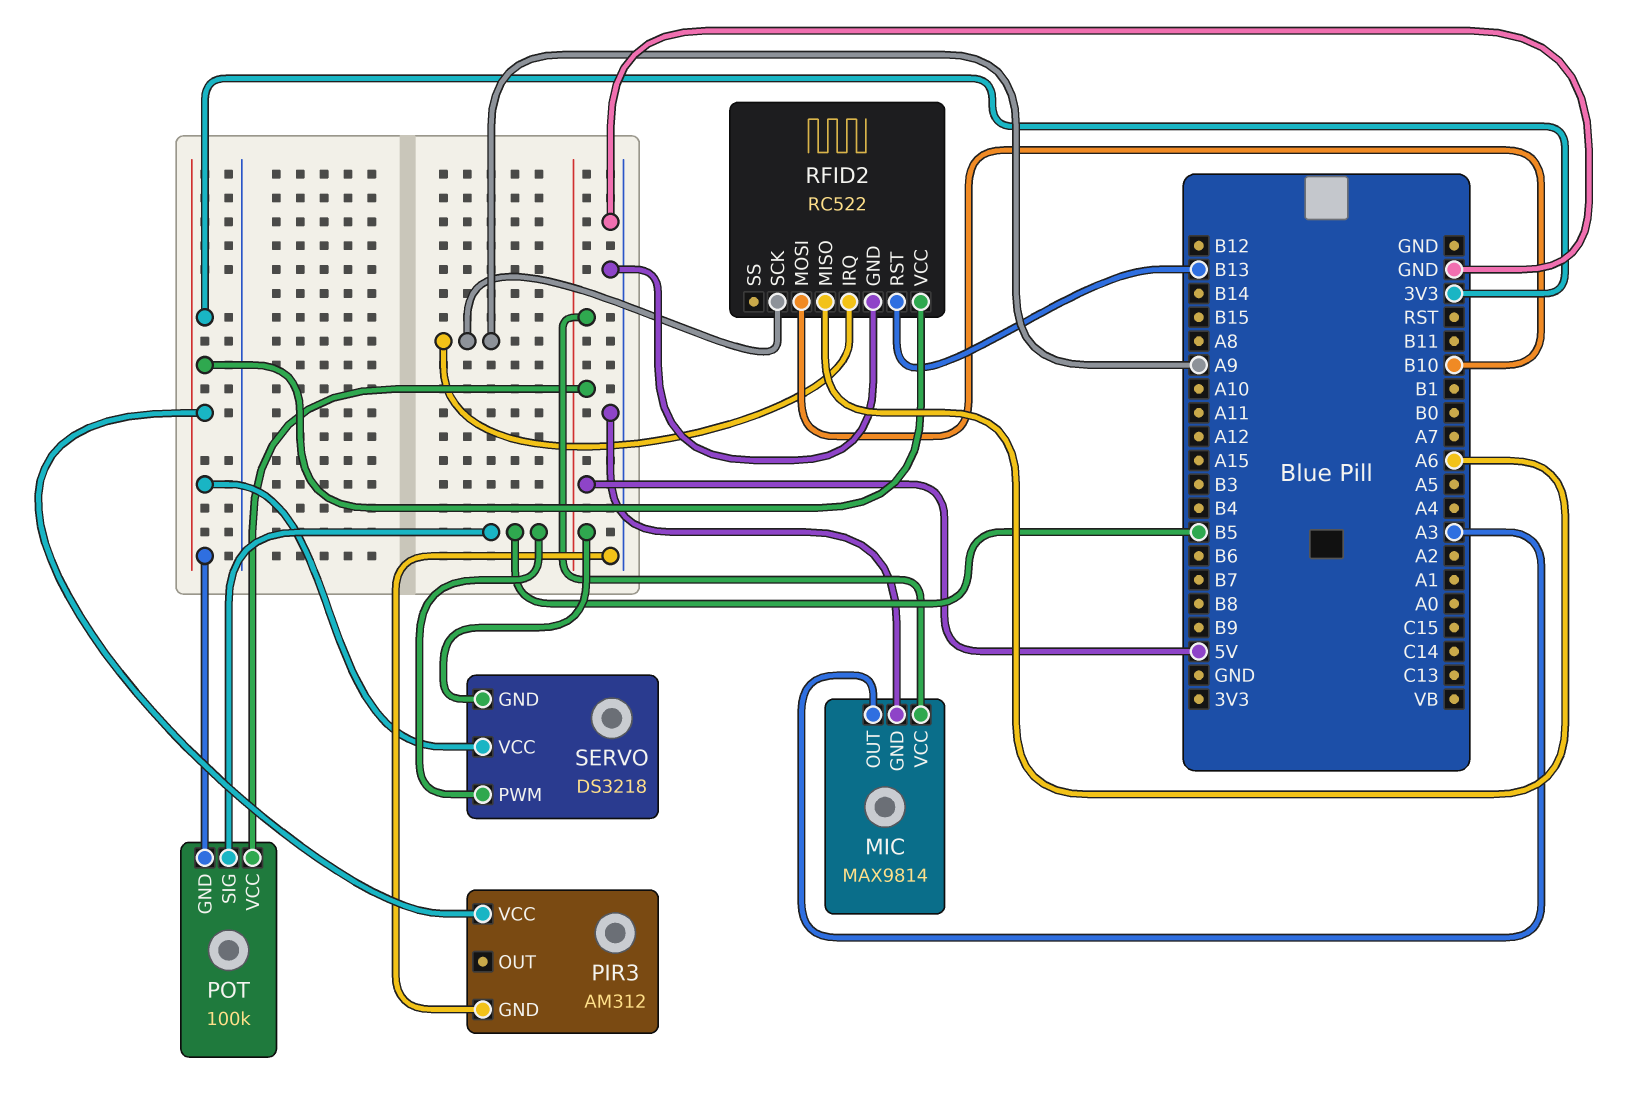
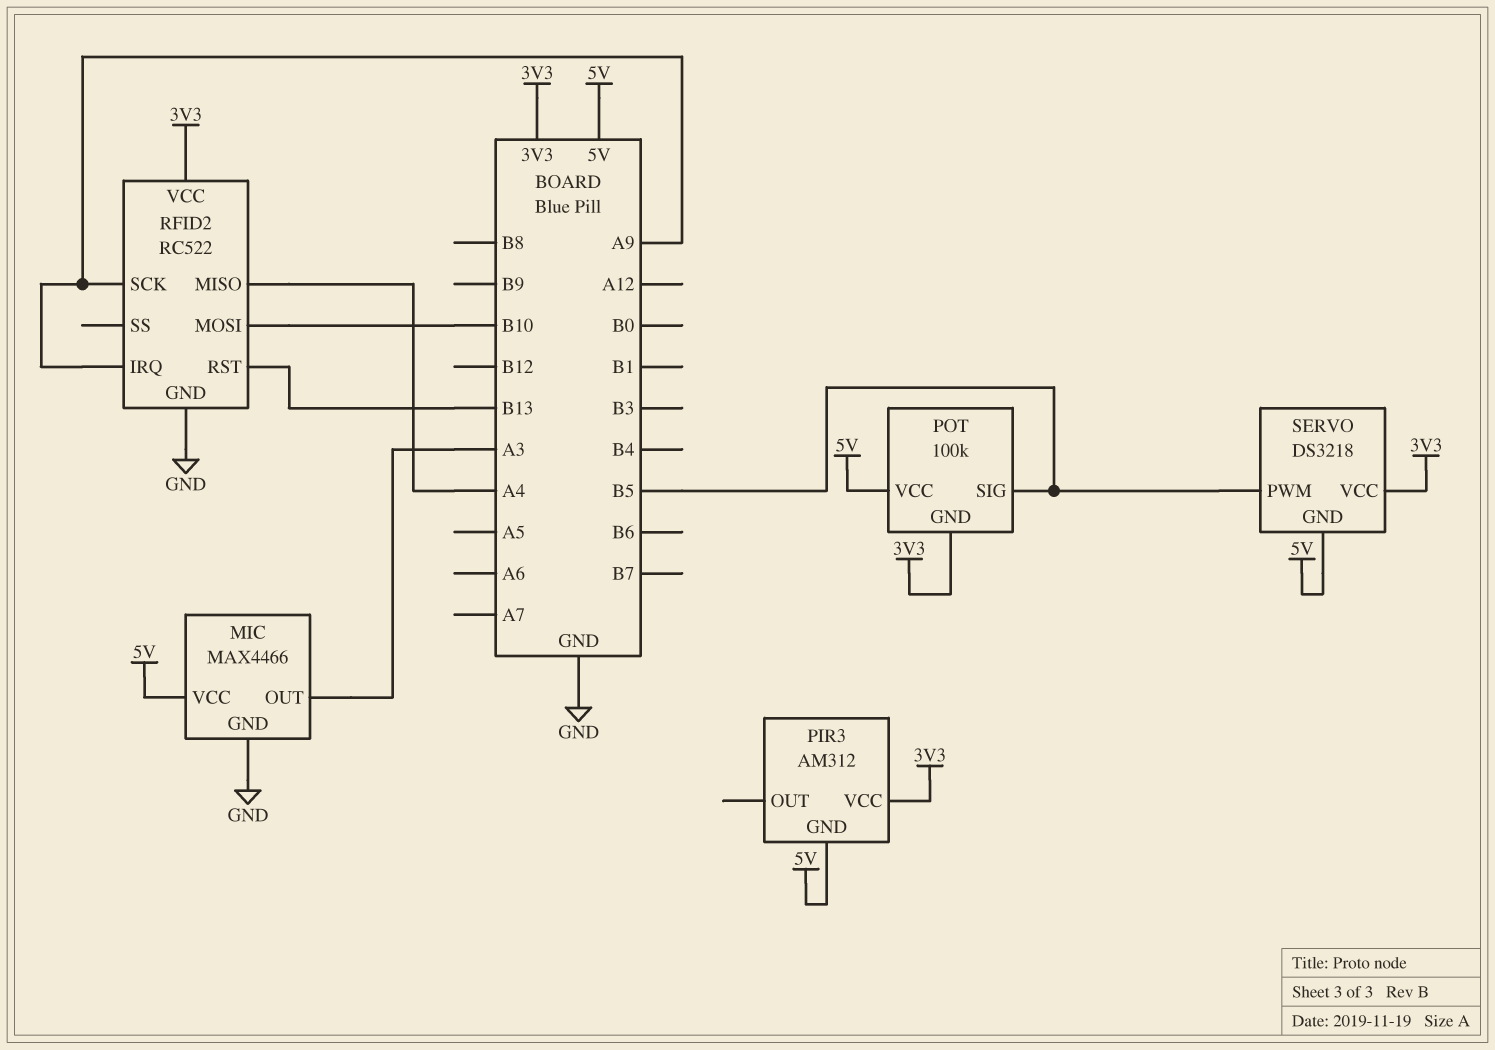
MIC: MAX9814 -> MAX4466
PIR3 pin GND: GND -> 5V
RFID2 pin MISO: A6 -> A4

